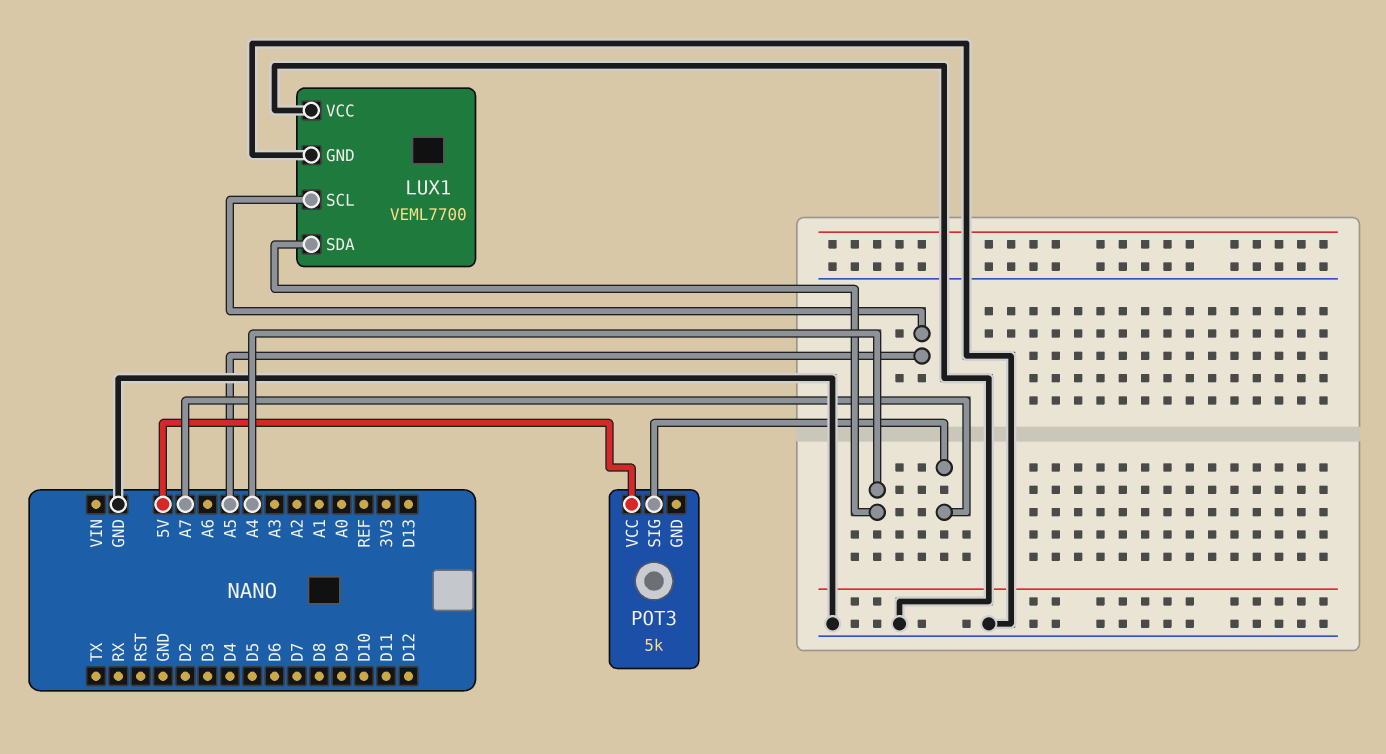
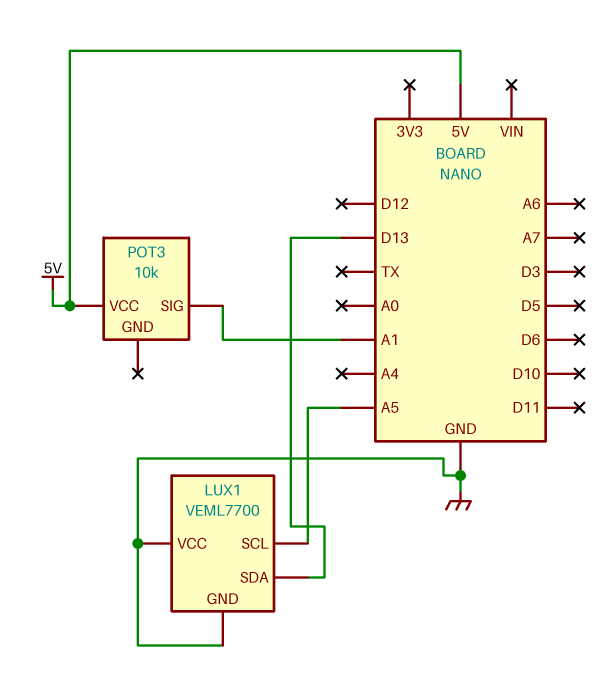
LUX1 pin SDA: A4 -> D13
POT3: 5k -> 10k
POT3 pin SIG: A7 -> A1

